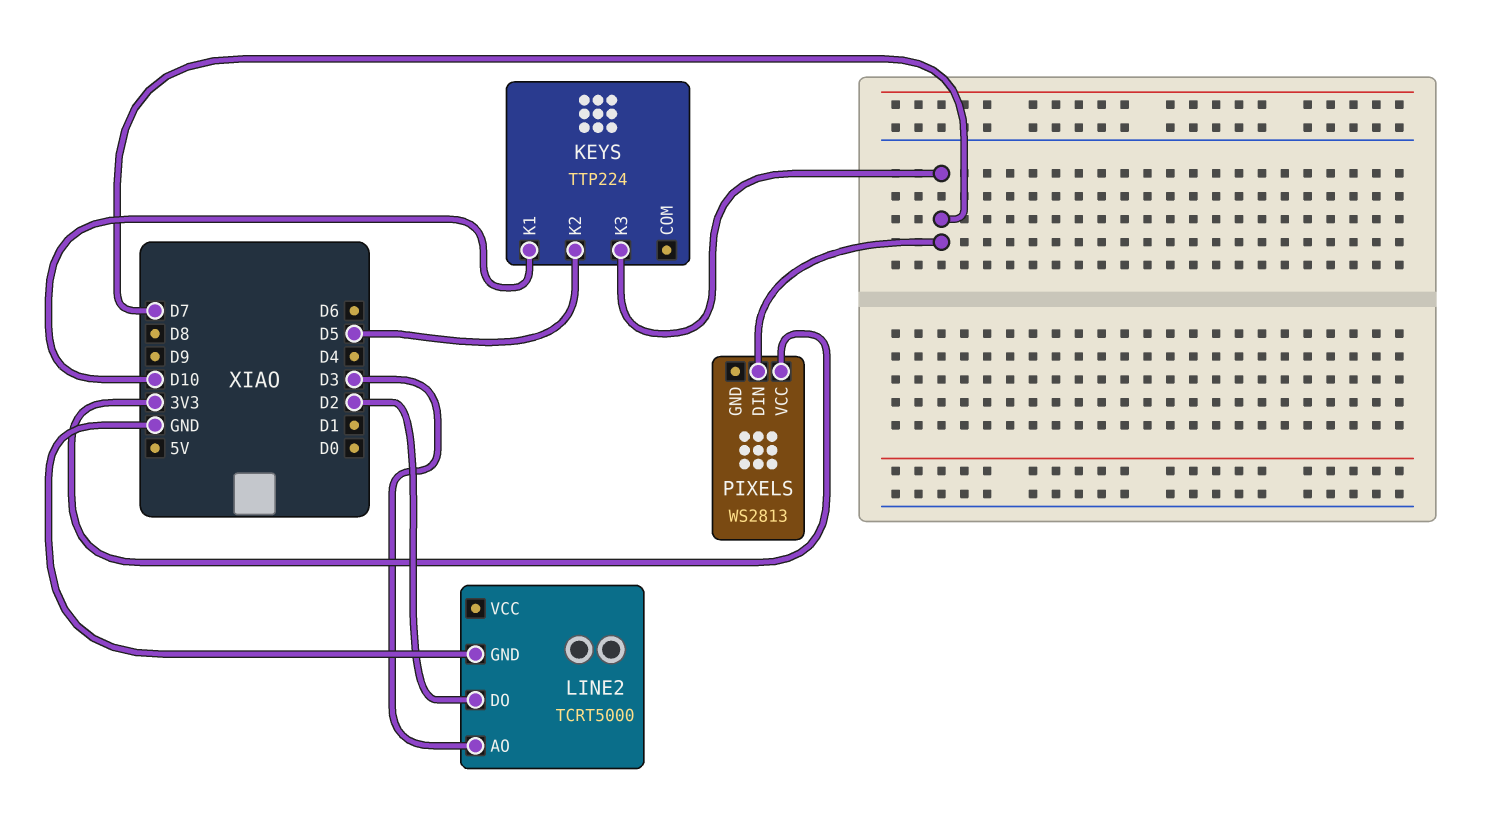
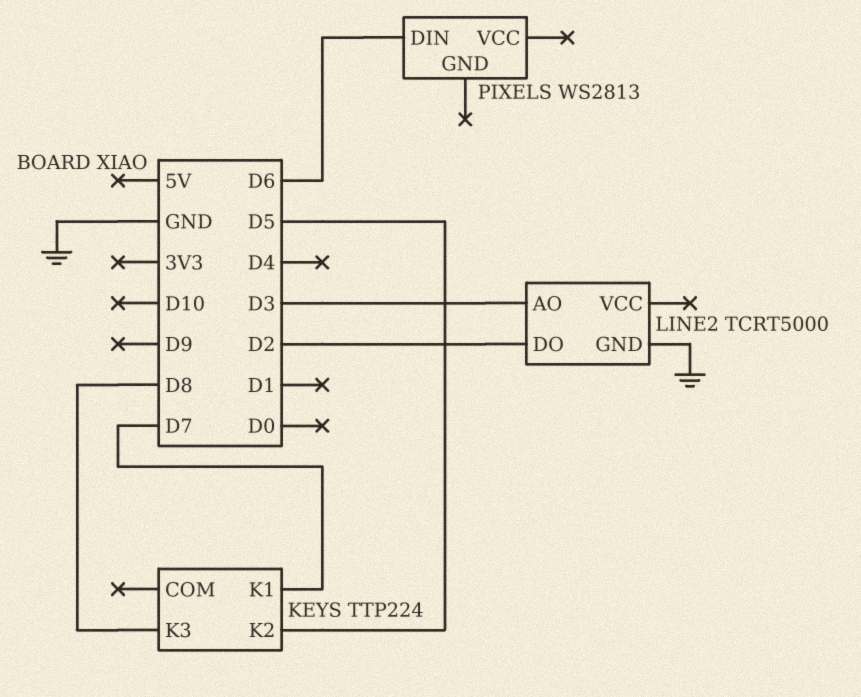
KEYS pin K1: D10 -> D7
KEYS pin K3: D7 -> D8
PIXELS pin DIN: D7 -> D6
PIXELS pin VCC: 3V3 -> none

